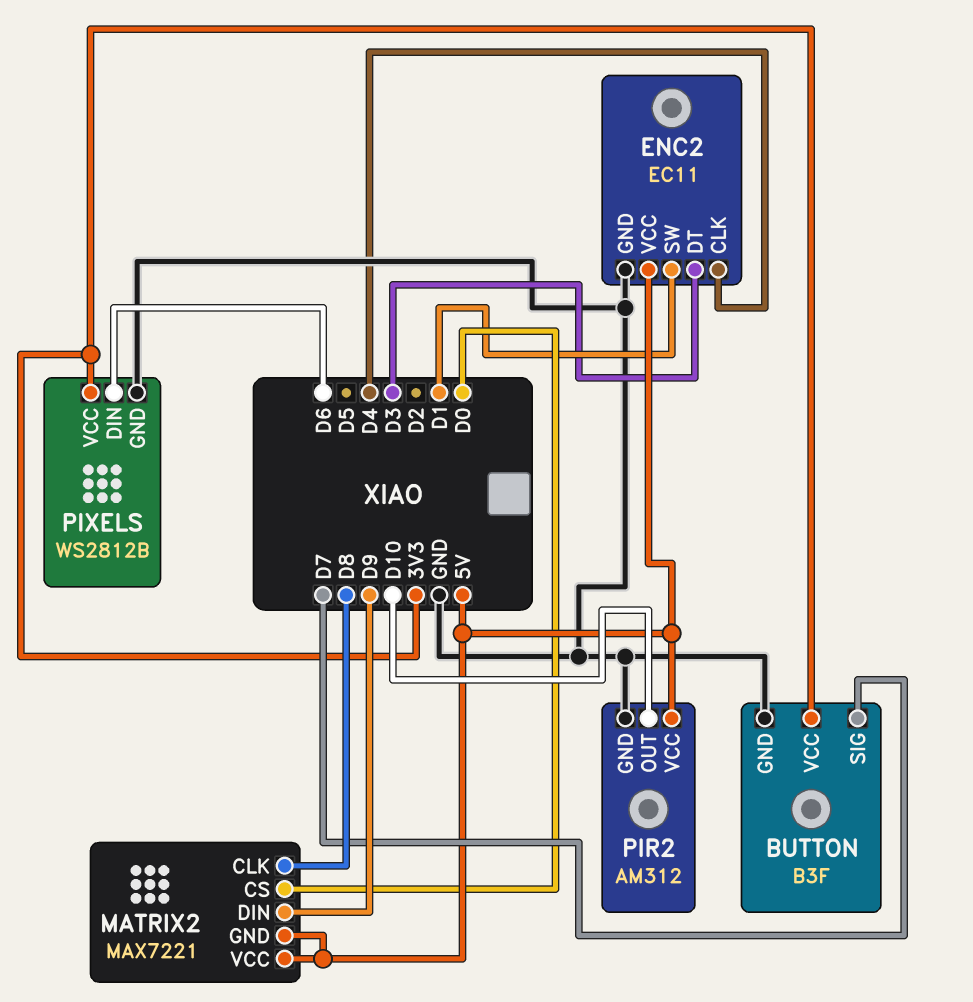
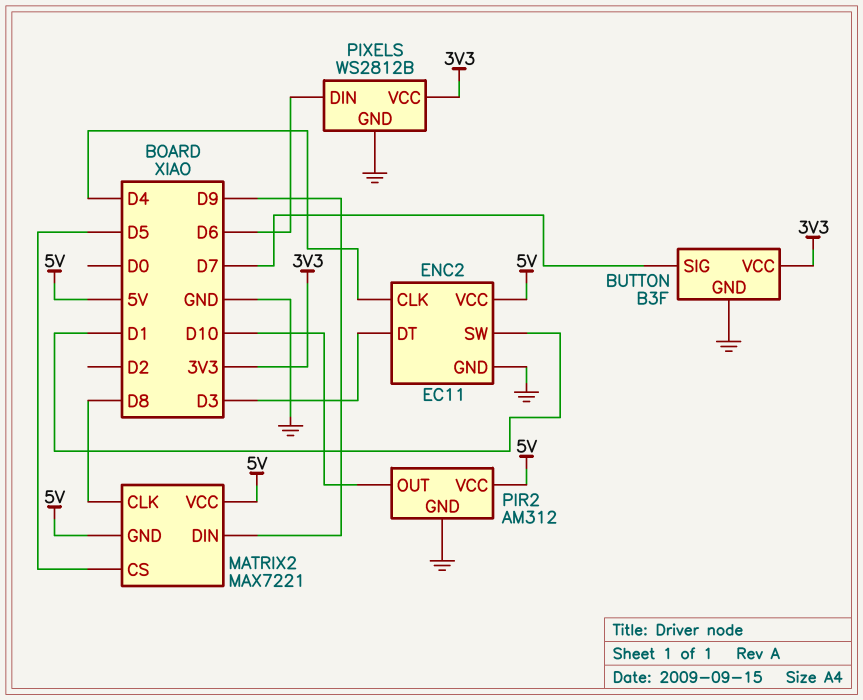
MATRIX2 pin CS: D0 -> D5

